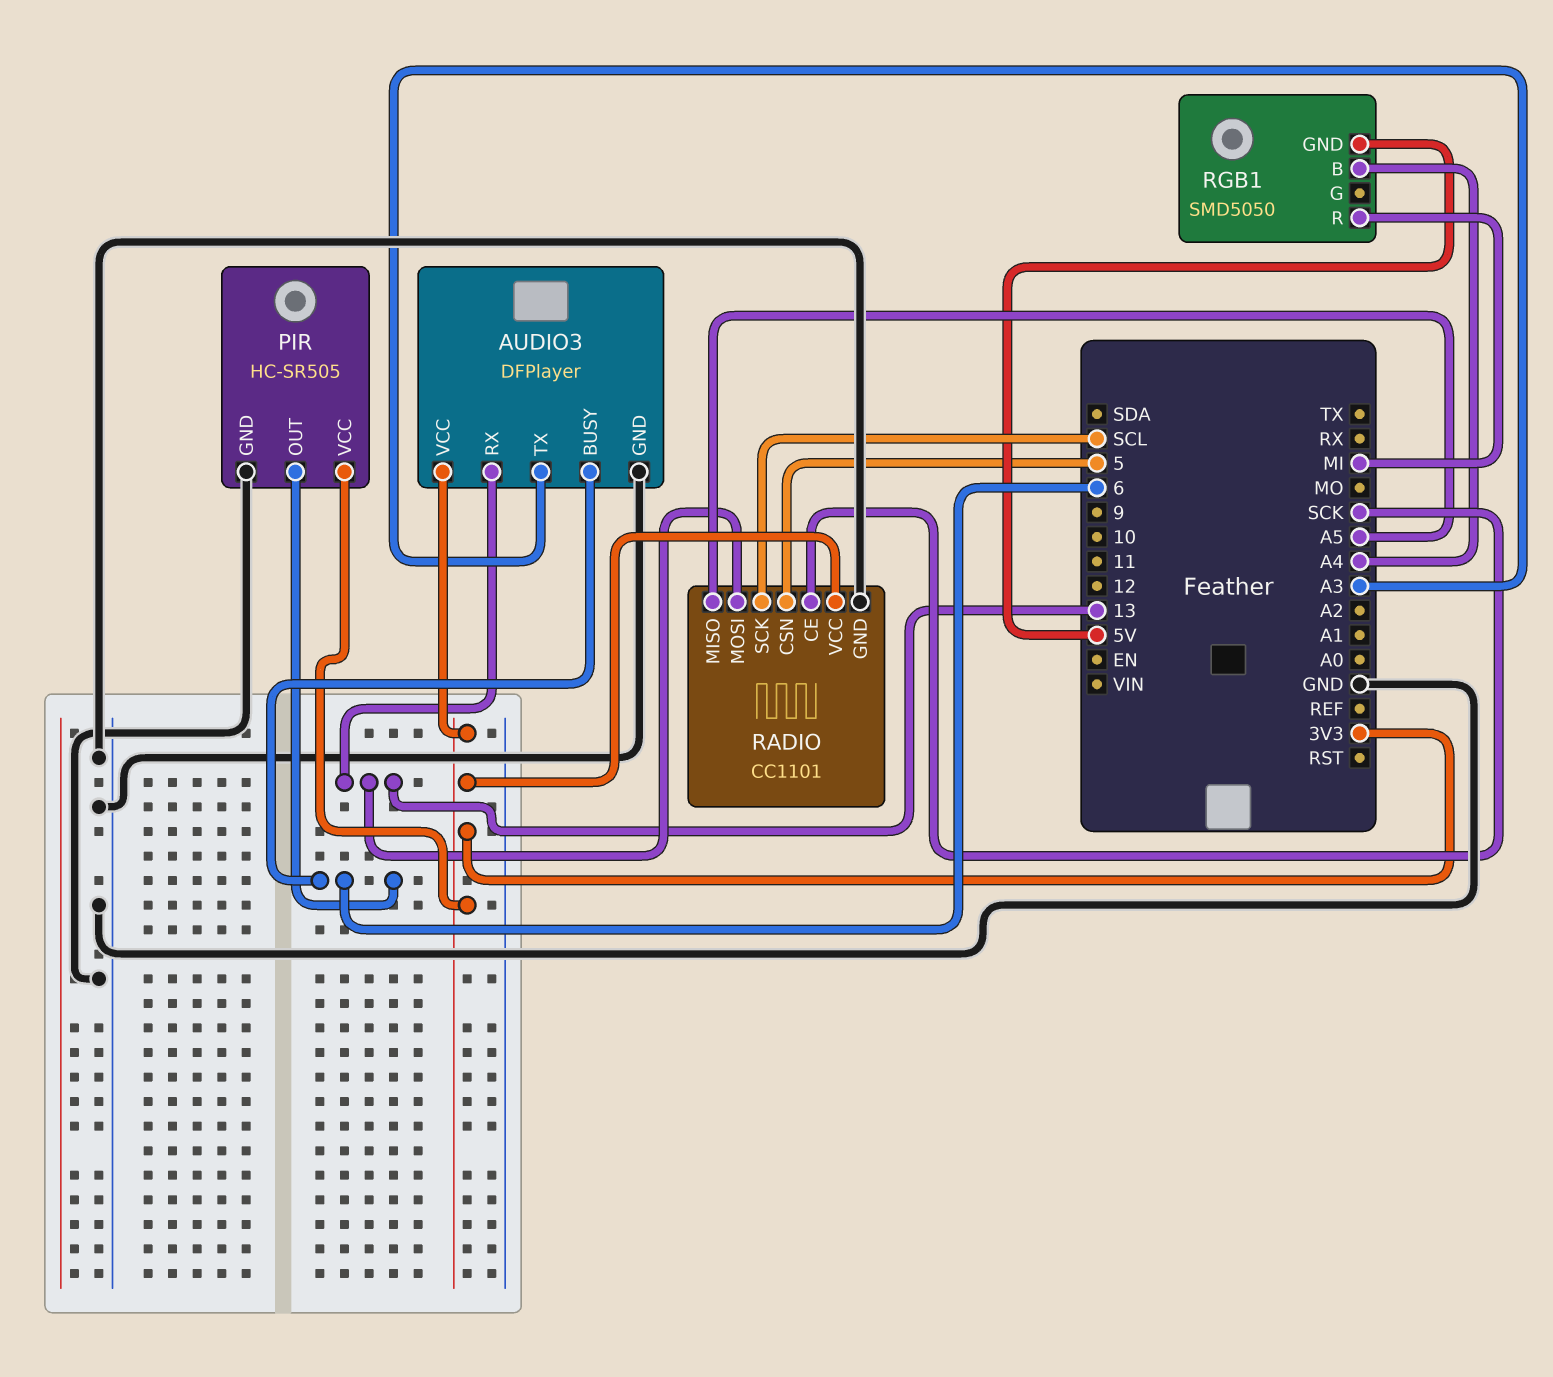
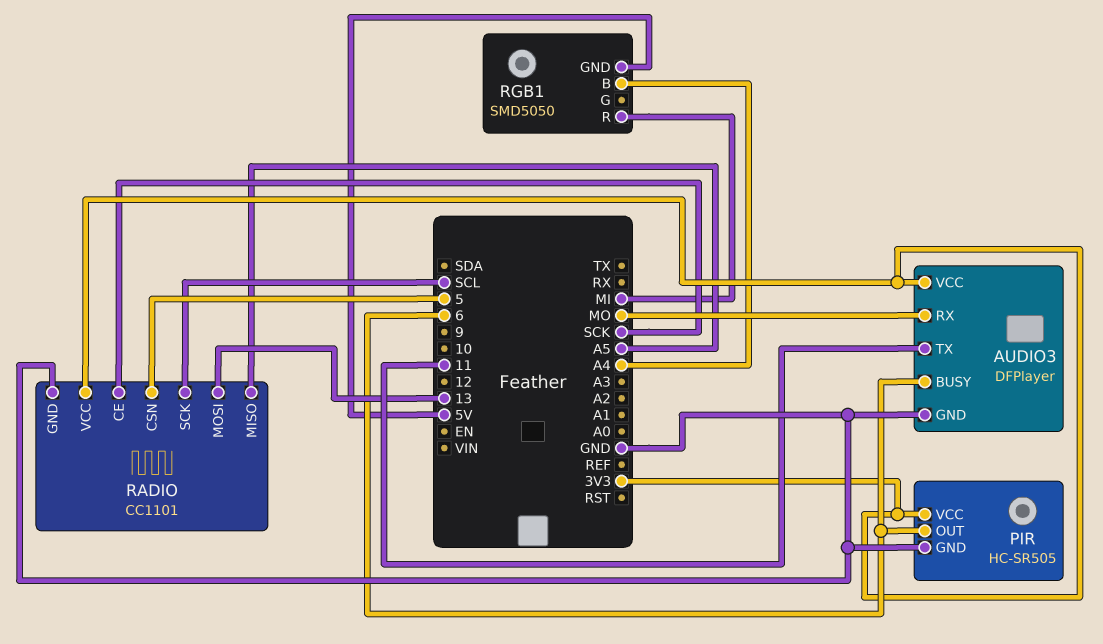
AUDIO3 pin RX: 13 -> MO
AUDIO3 pin TX: A3 -> 11

